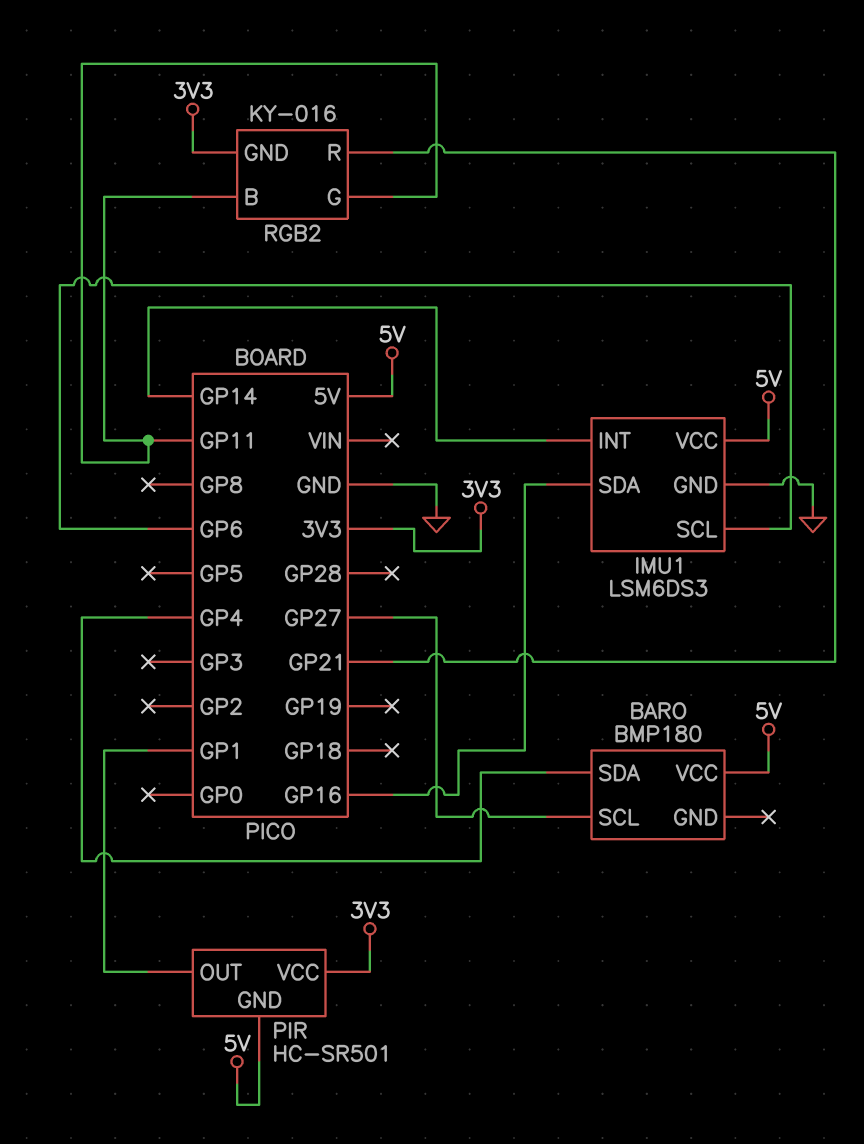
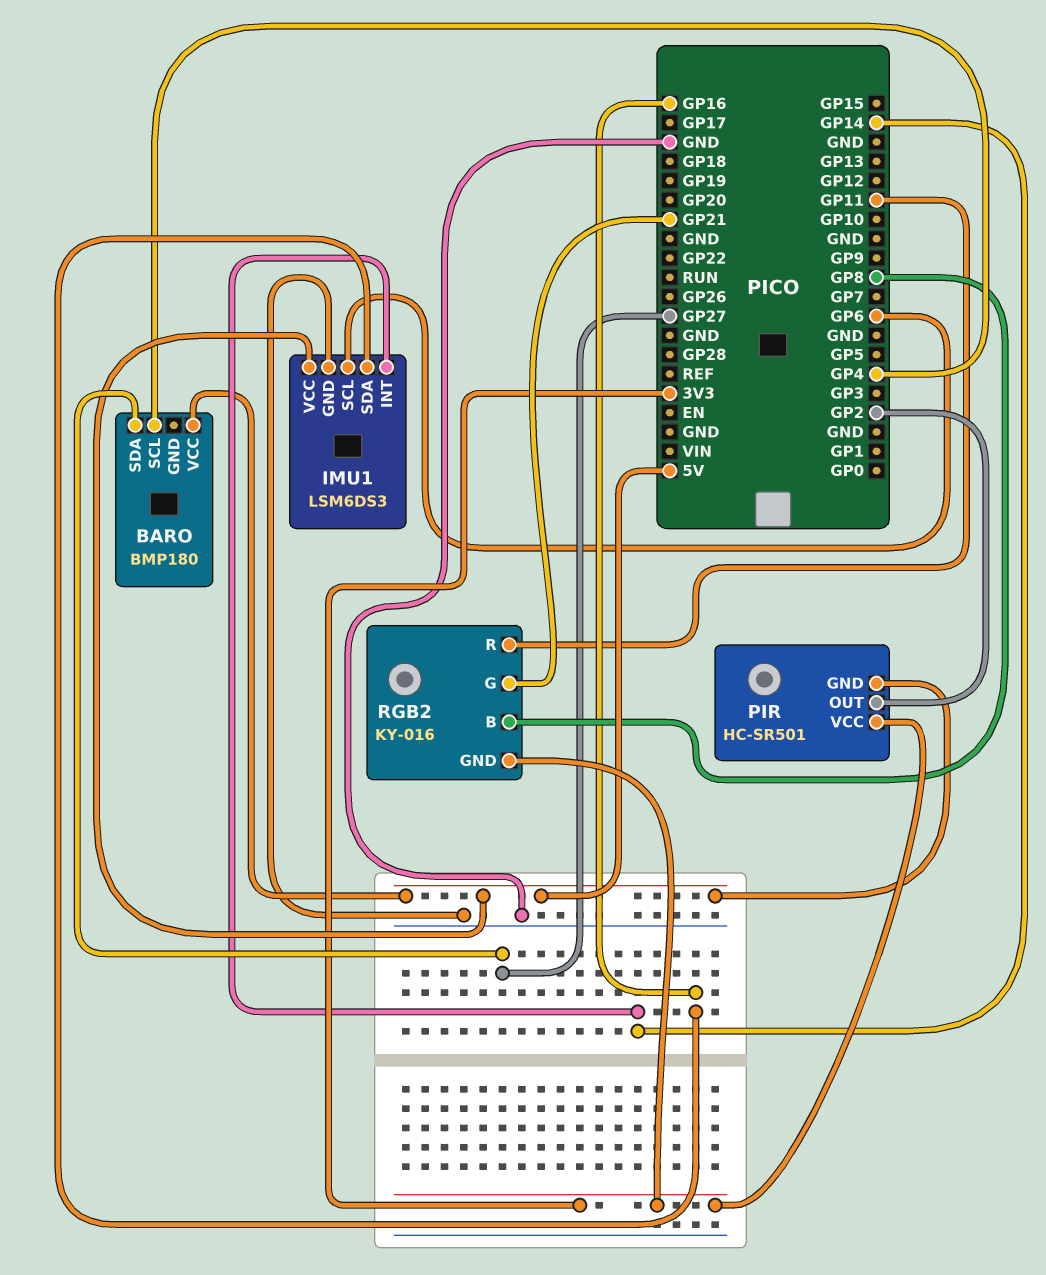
BARO pin SCL: GP27 -> GP4
BARO pin SDA: GP4 -> GP27
PIR pin OUT: GP1 -> GP2
RGB2 pin B: GP11 -> GP8
RGB2 pin G: GP11 -> GP21
RGB2 pin R: GP21 -> GP11

